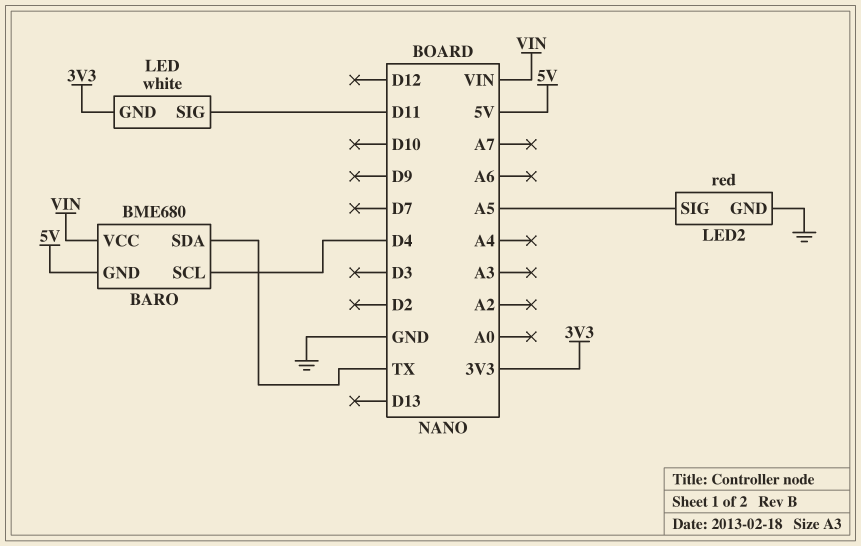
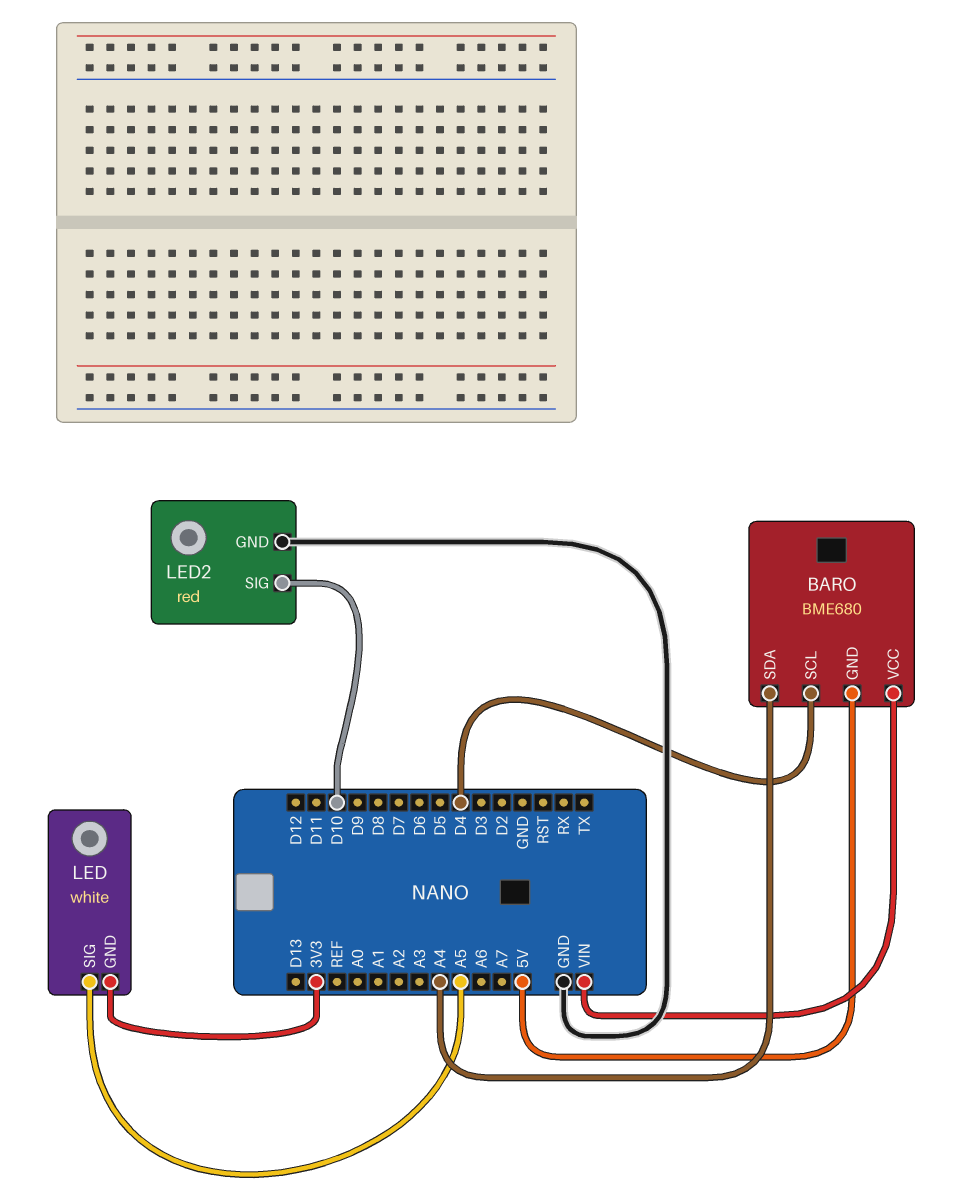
BARO pin SDA: TX -> A4
LED pin SIG: D11 -> A5
LED2 pin SIG: A5 -> D10

